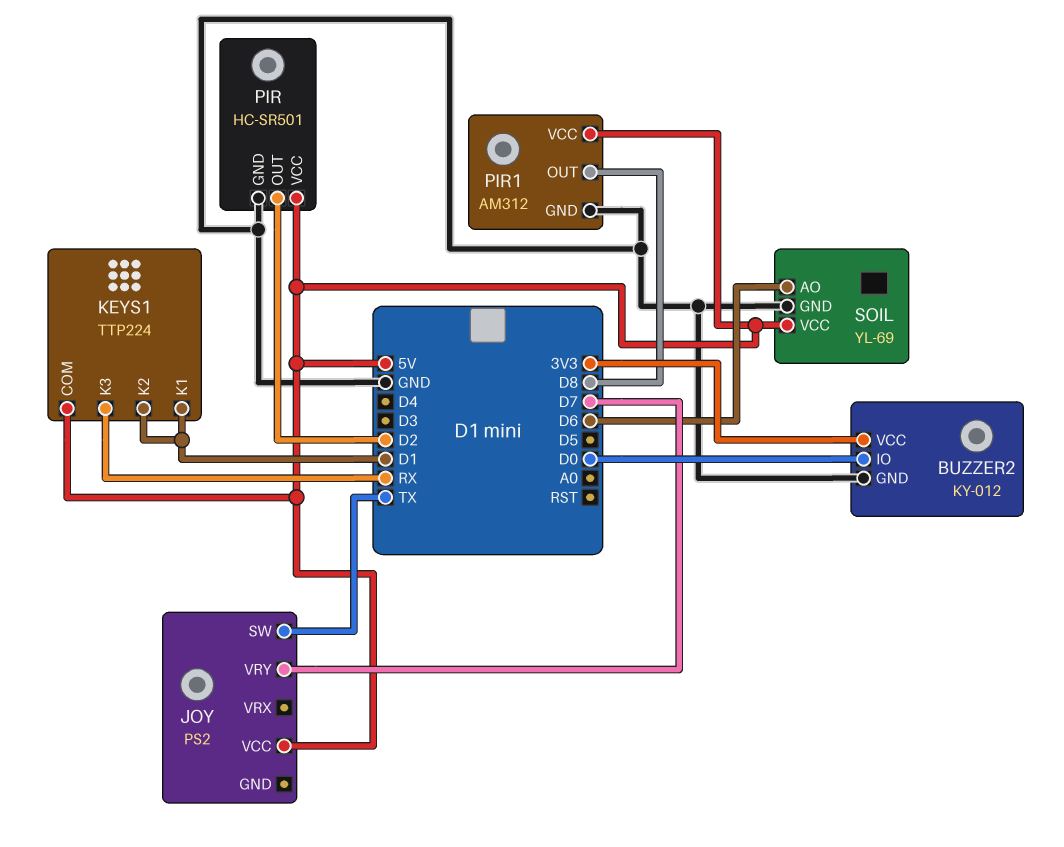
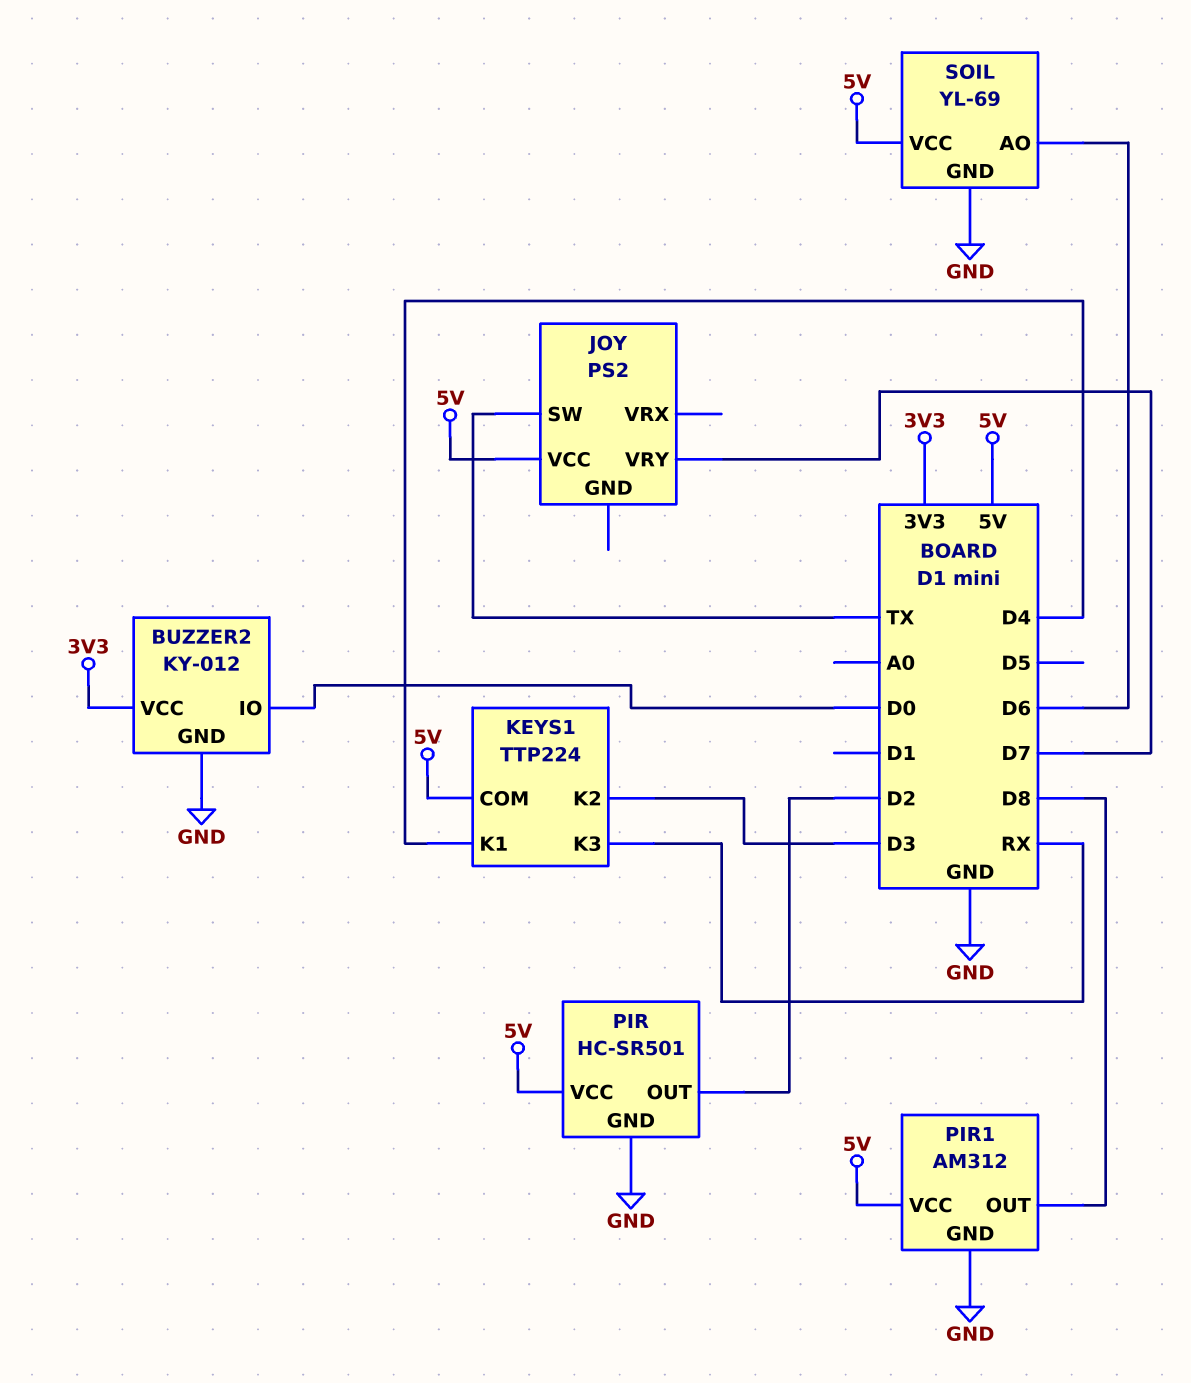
KEYS1 pin K1: D1 -> D4
KEYS1 pin K2: D1 -> D3

